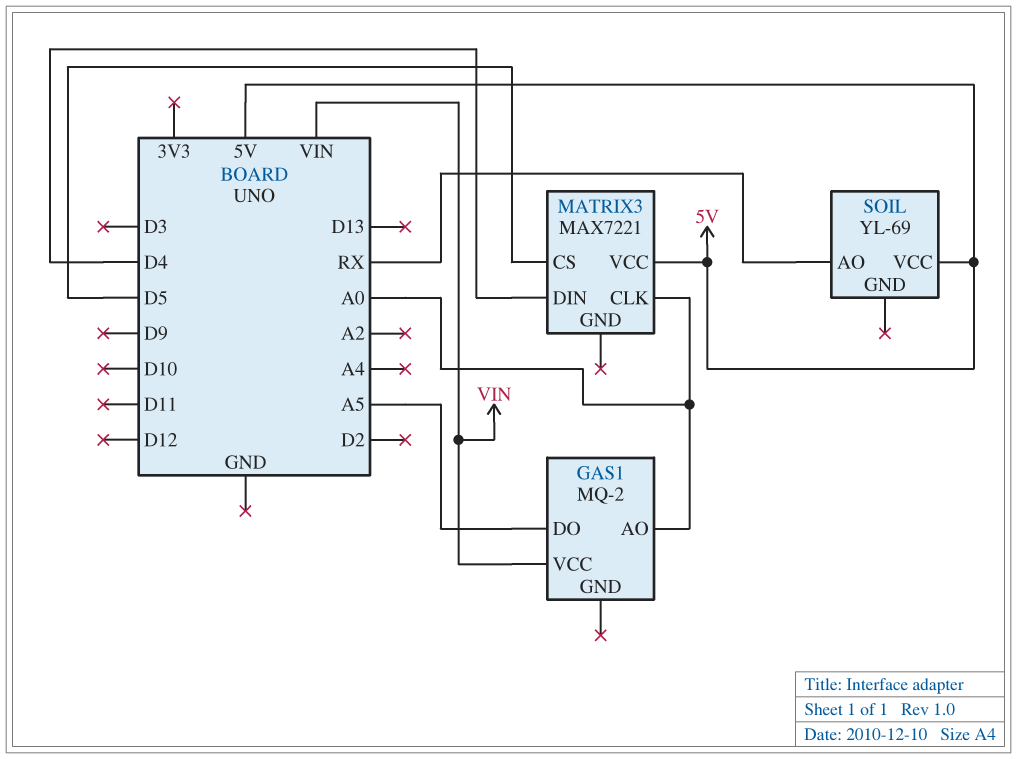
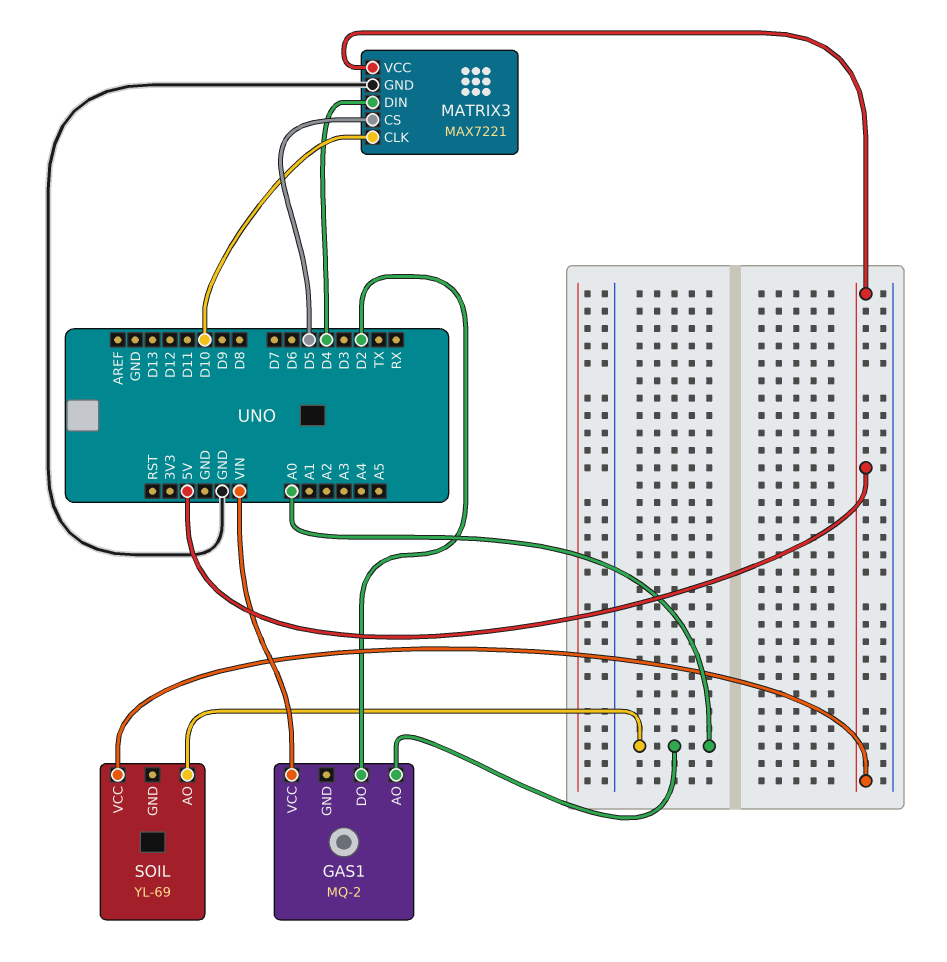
GAS1 pin DO: A5 -> D2
MATRIX3 pin CLK: A0 -> D10
MATRIX3 pin GND: none -> GND
SOIL pin AO: RX -> A0

